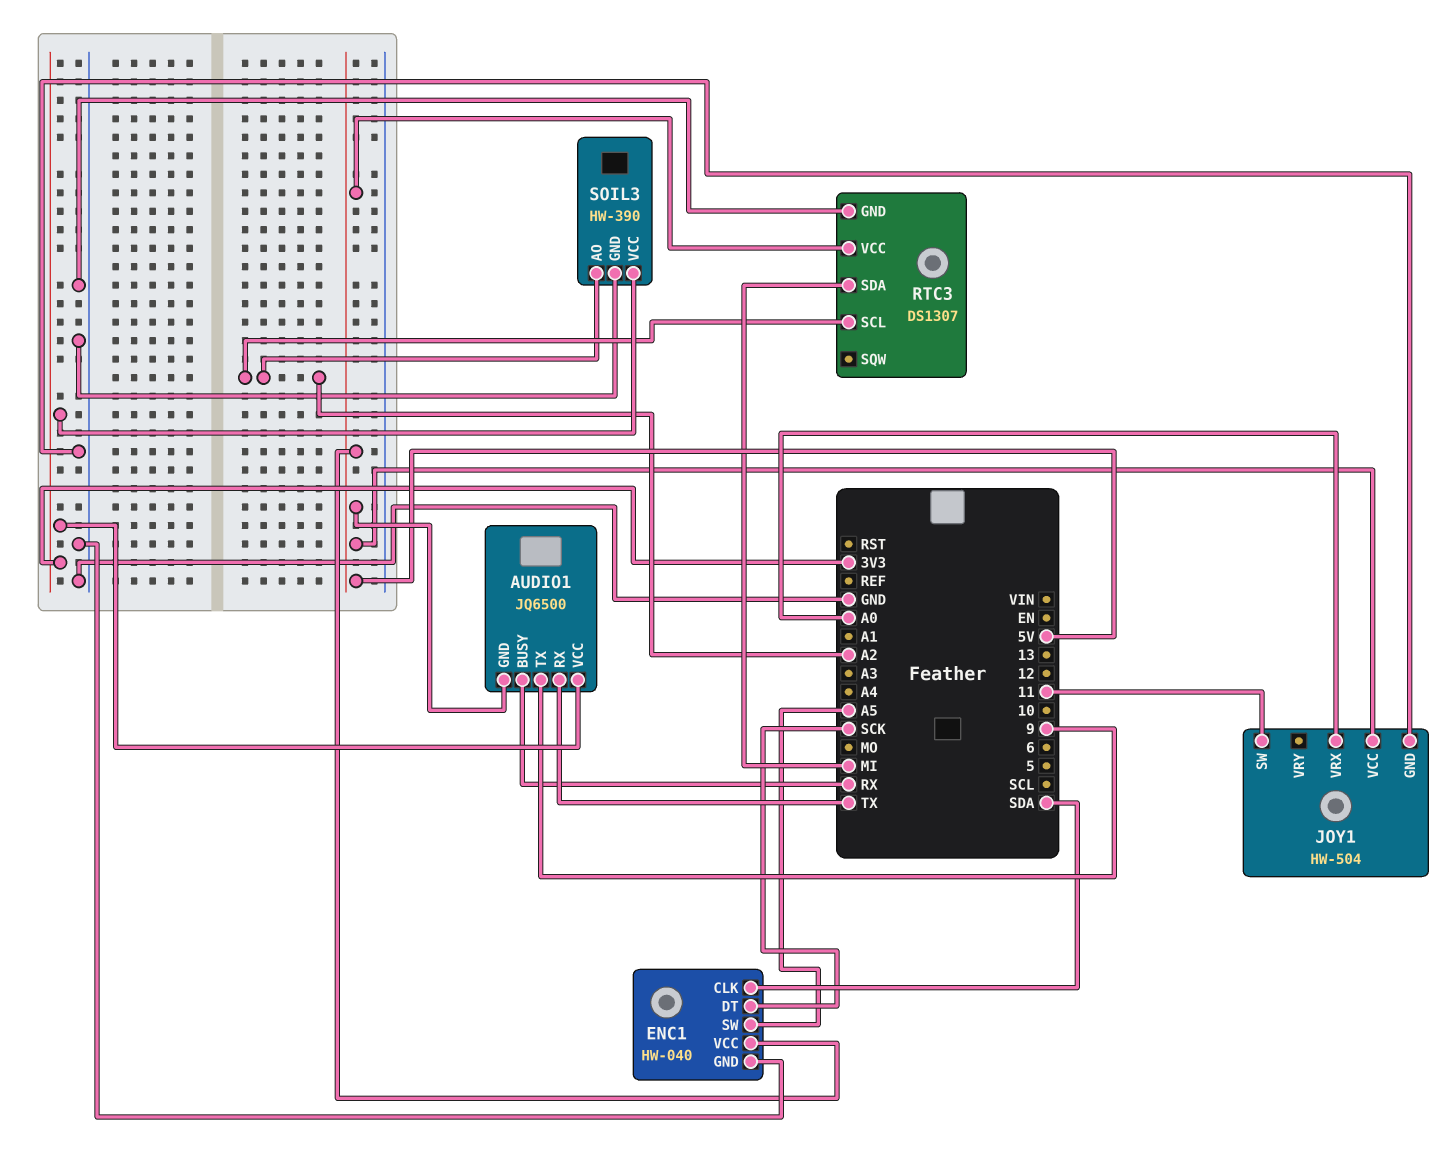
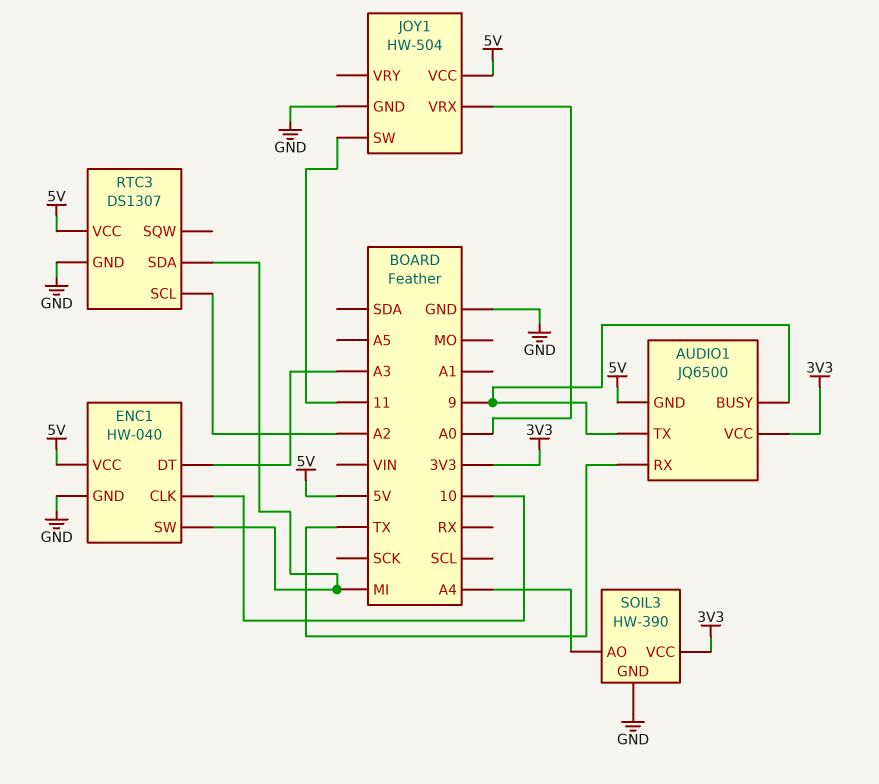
AUDIO1 pin BUSY: RX -> 9
ENC1 pin CLK: SDA -> 10
ENC1 pin DT: SCK -> A3
ENC1 pin SW: A5 -> MI
SOIL3 pin AO: A2 -> A4

